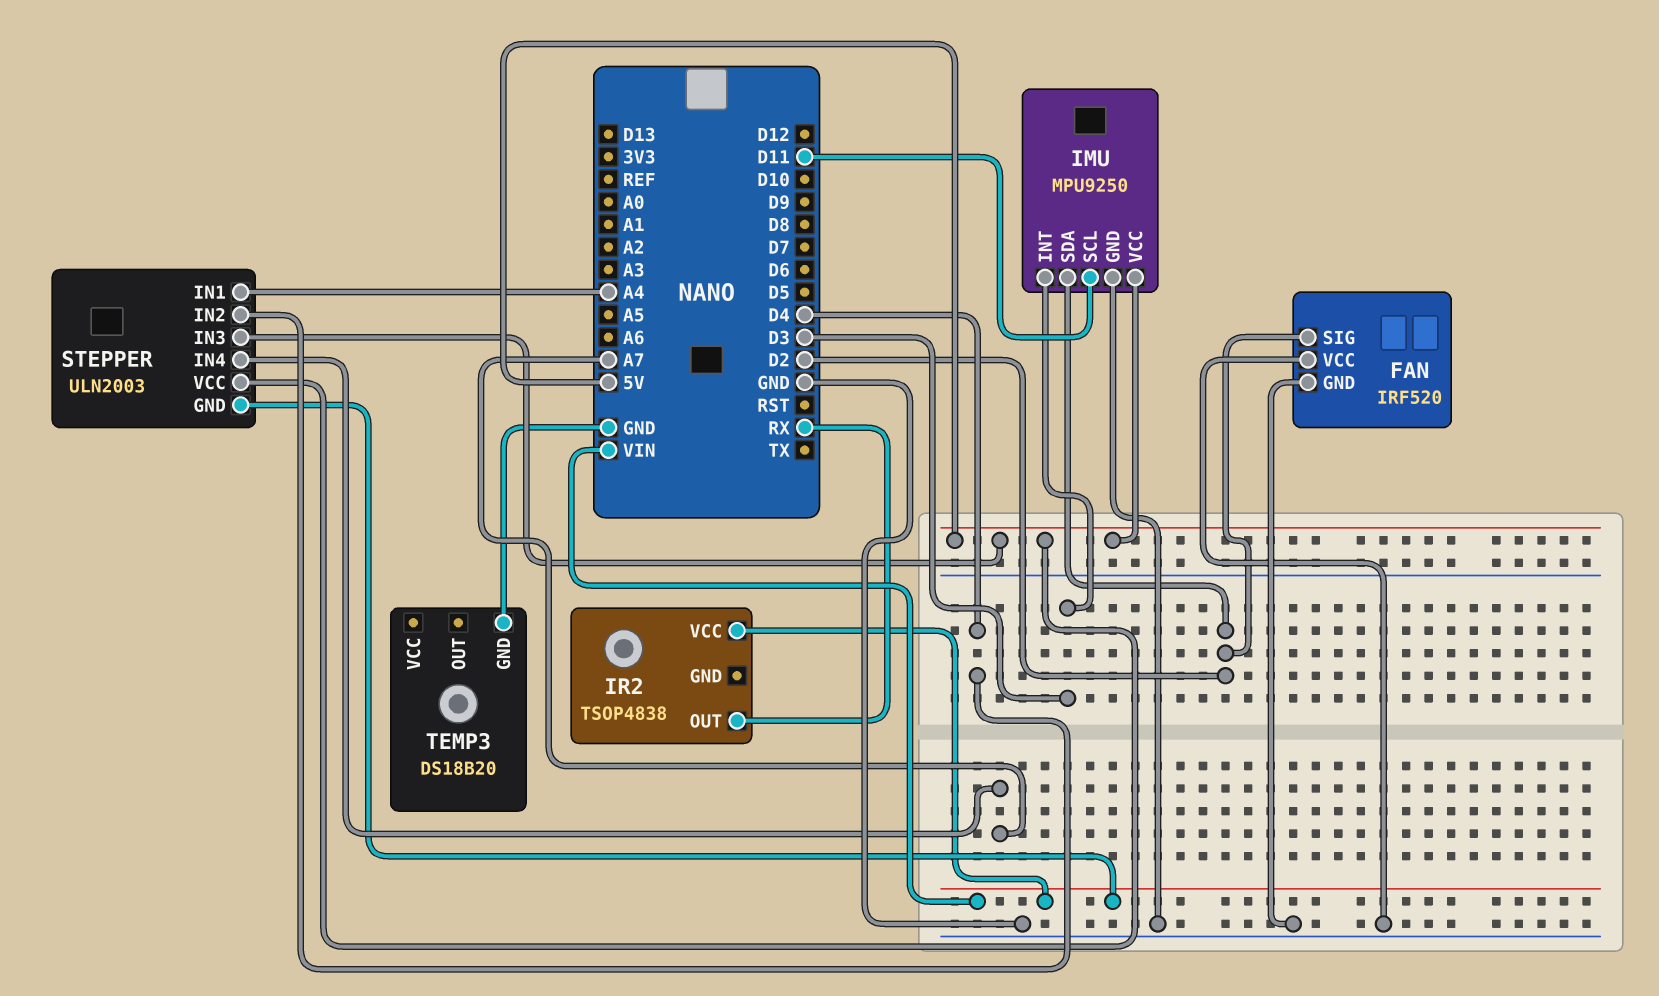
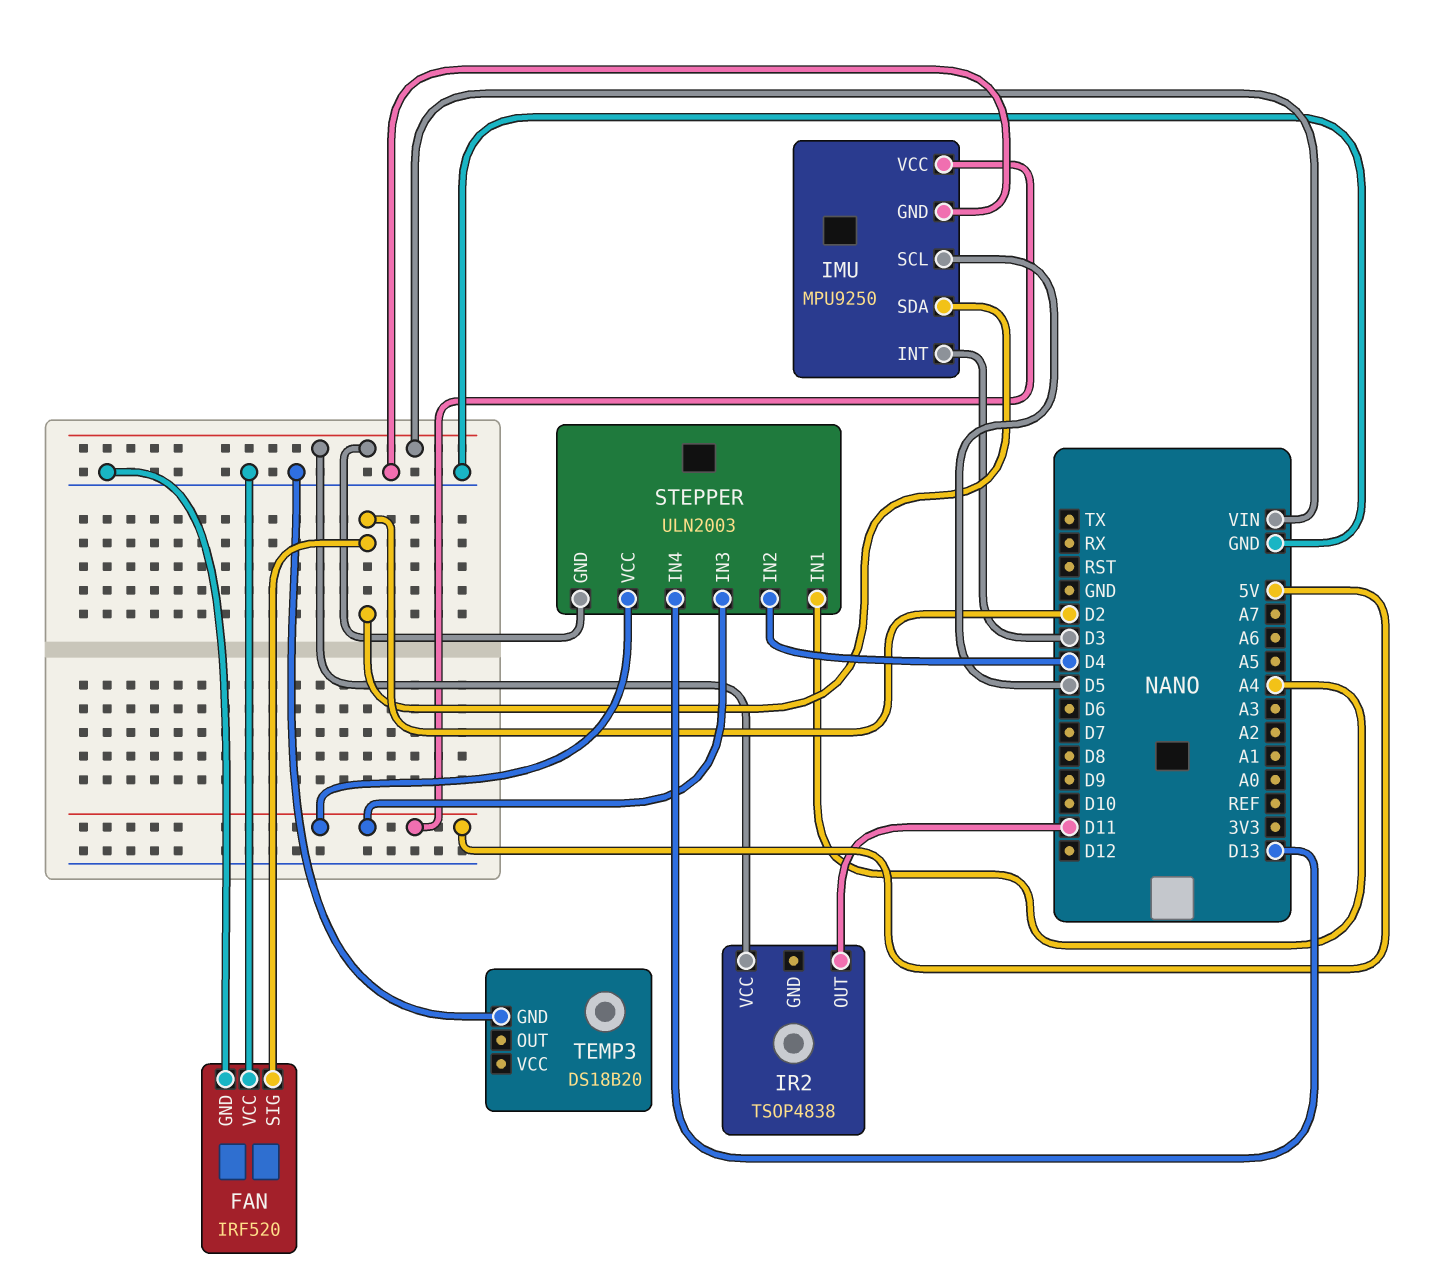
IMU pin SCL: D11 -> D5
IR2 pin OUT: RX -> D11
STEPPER pin IN4: A7 -> D13

